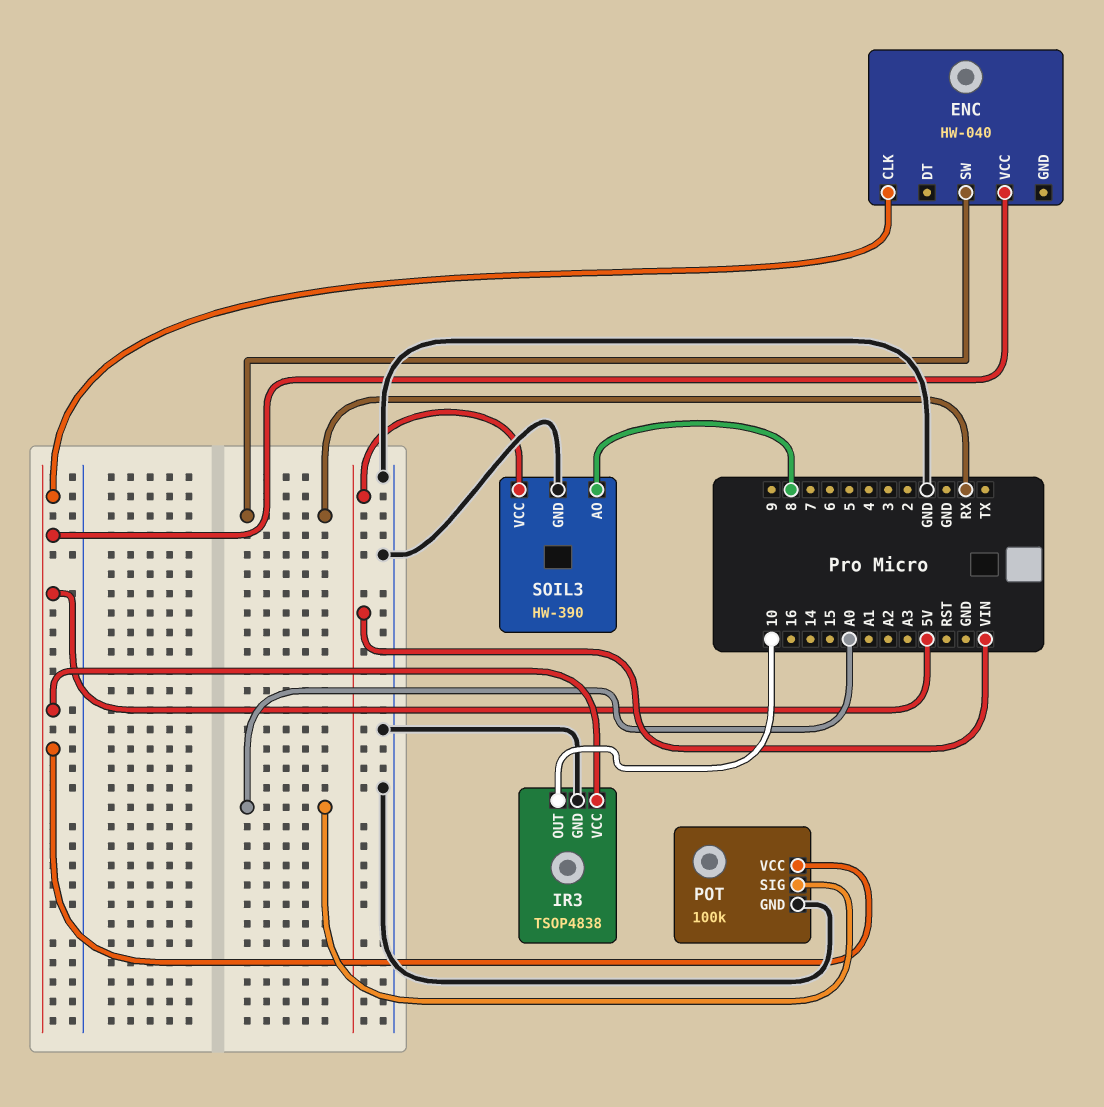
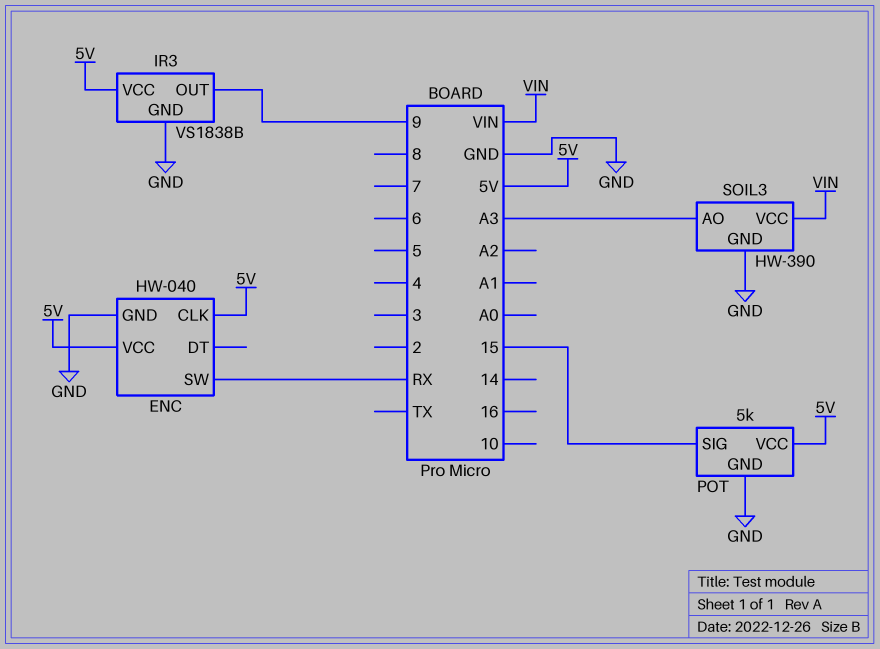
ENC pin GND: none -> GND
IR3: TSOP4838 -> VS1838B
IR3 pin OUT: 10 -> 9
POT: 100k -> 5k
POT pin SIG: A0 -> 15
SOIL3 pin AO: 8 -> A3

